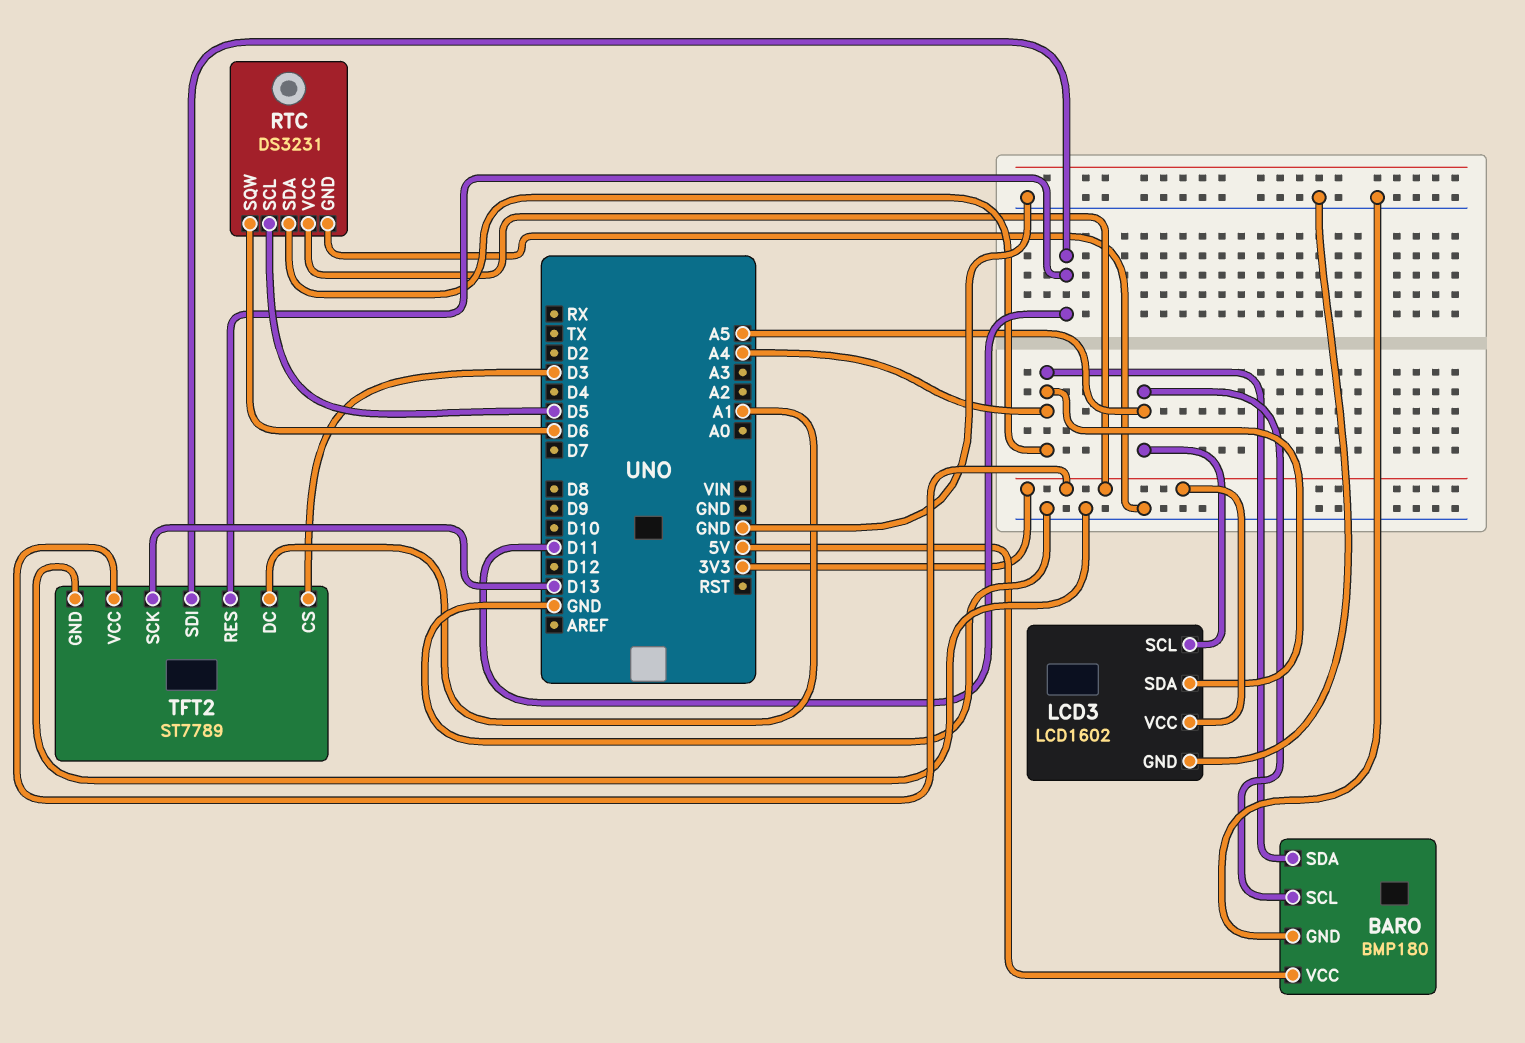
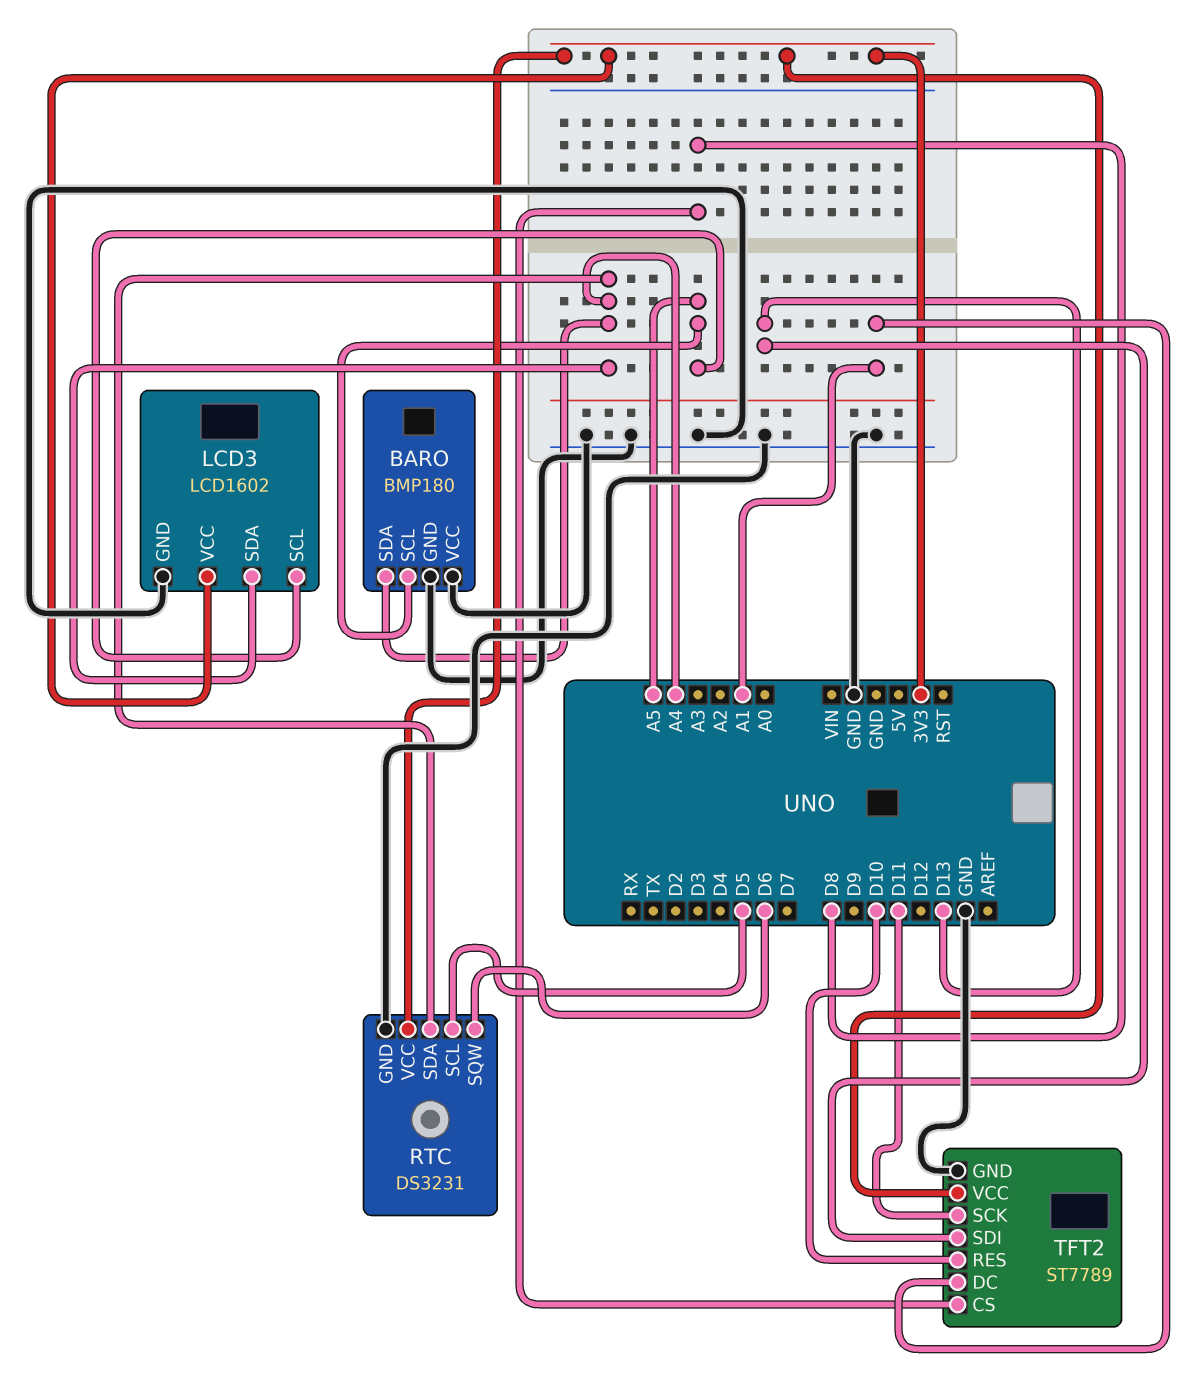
BARO pin VCC: 5V -> GND
TFT2 pin CS: D3 -> D8
TFT2 pin RES: D11 -> D10
TFT2 pin SCK: D13 -> D11
TFT2 pin SDI: D11 -> D13

